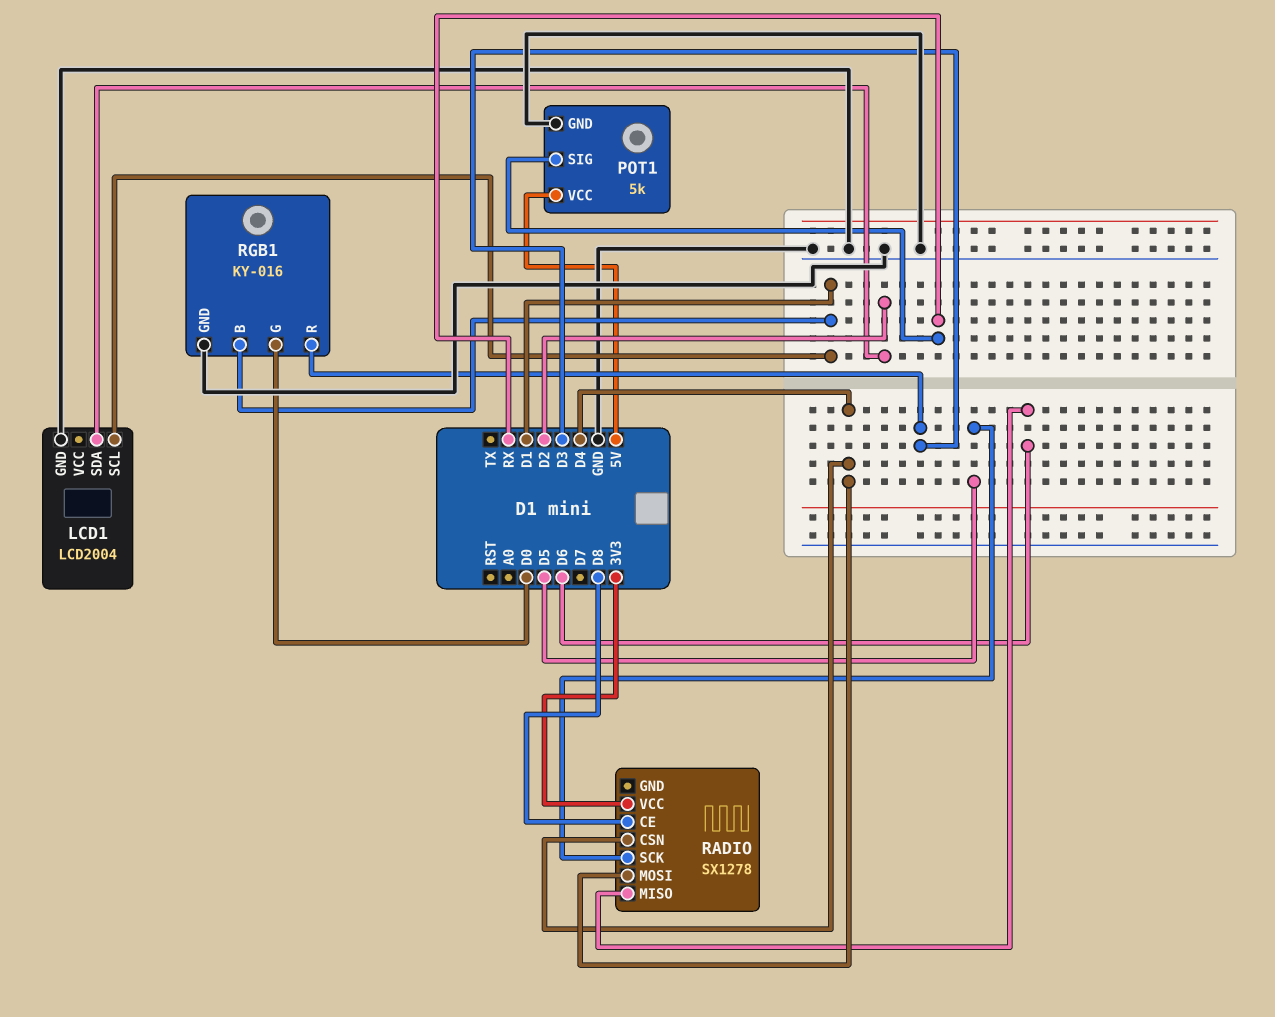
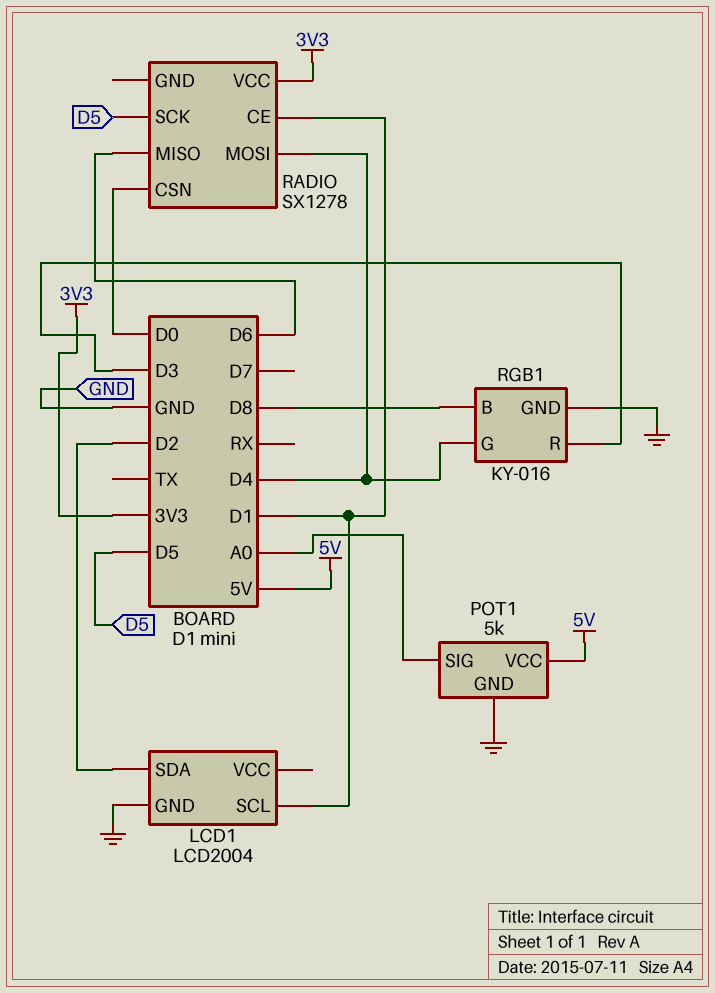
POT1 pin SIG: RX -> A0
RADIO pin CE: D8 -> D1
RADIO pin CSN: D4 -> D0
RGB1 pin B: D1 -> D8
RGB1 pin G: D0 -> D4

